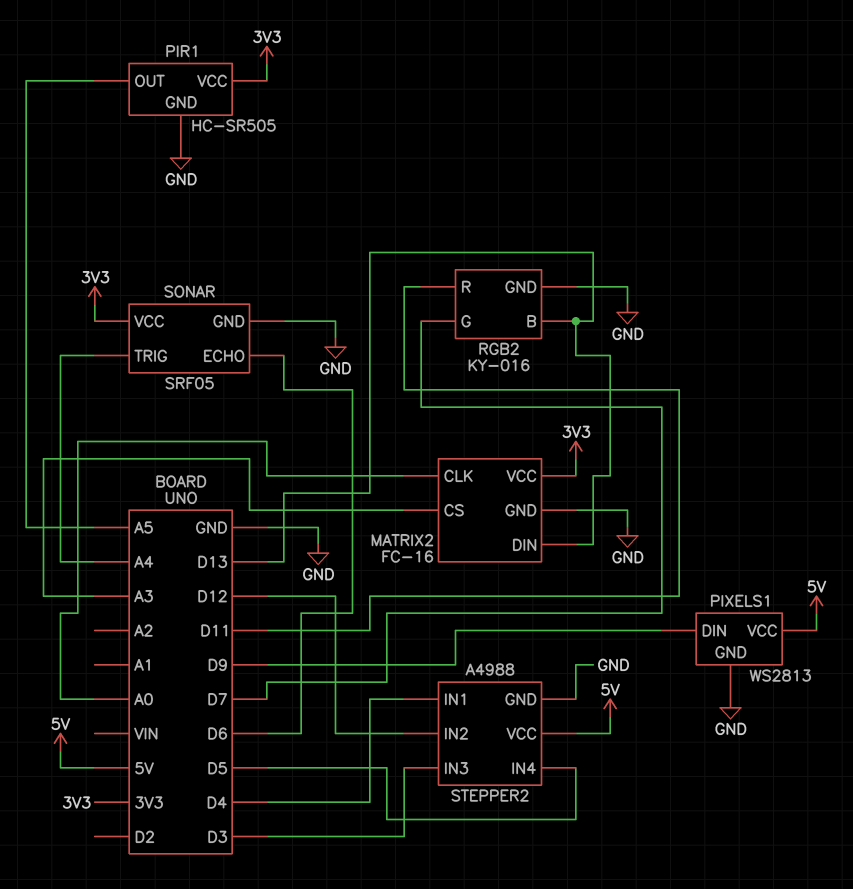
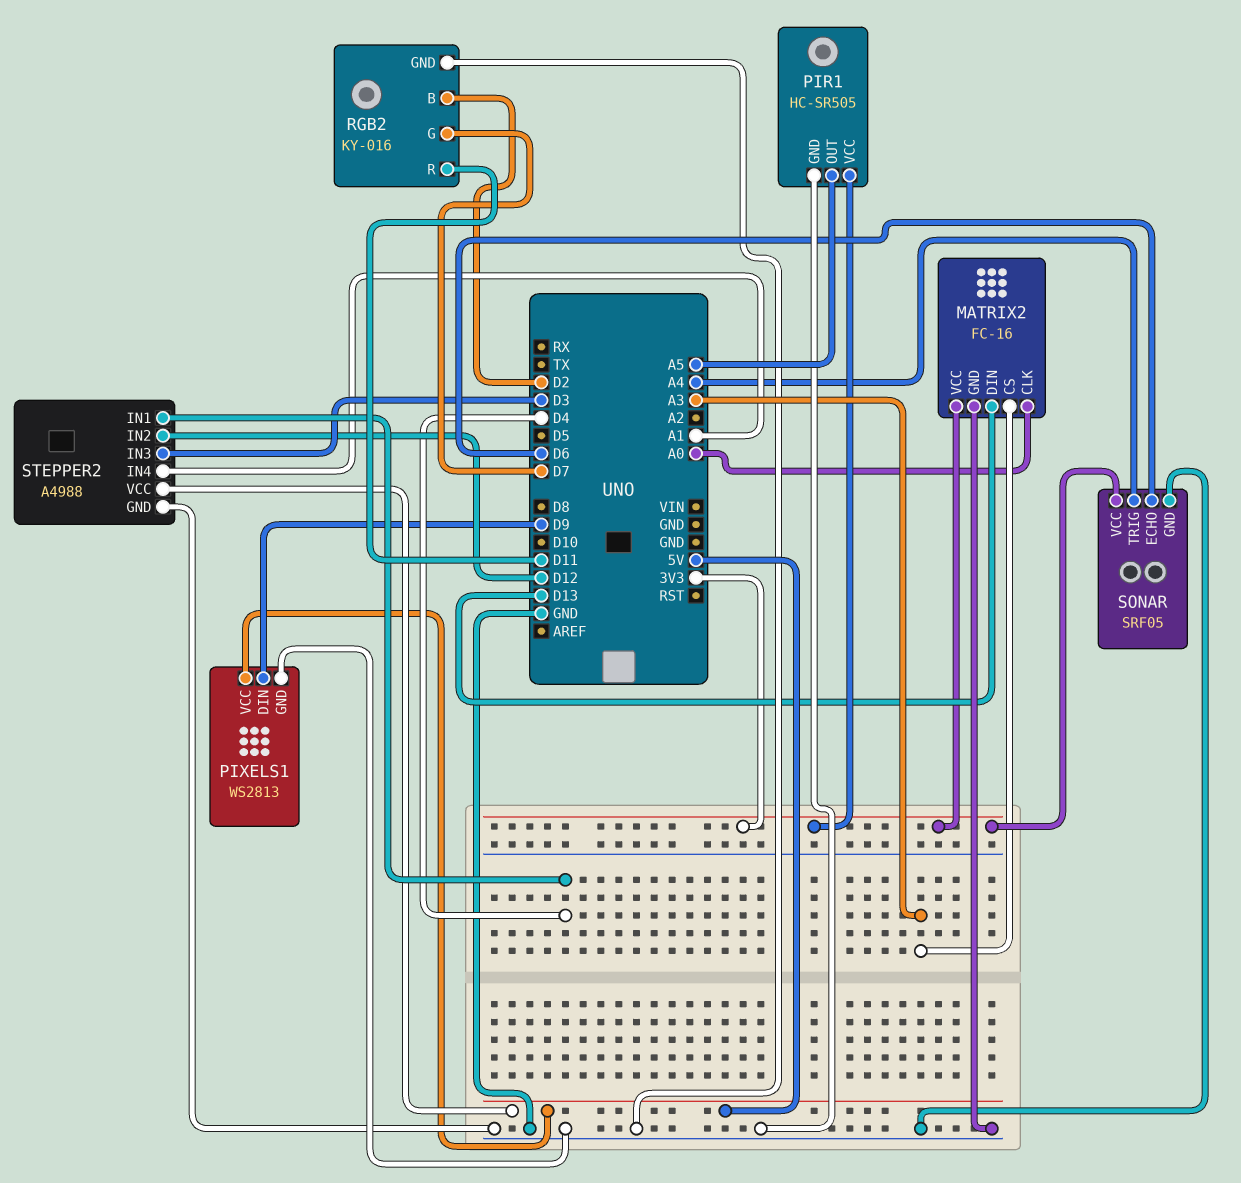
RGB2 pin B: D13 -> D2
STEPPER2 pin IN4: D5 -> A1

